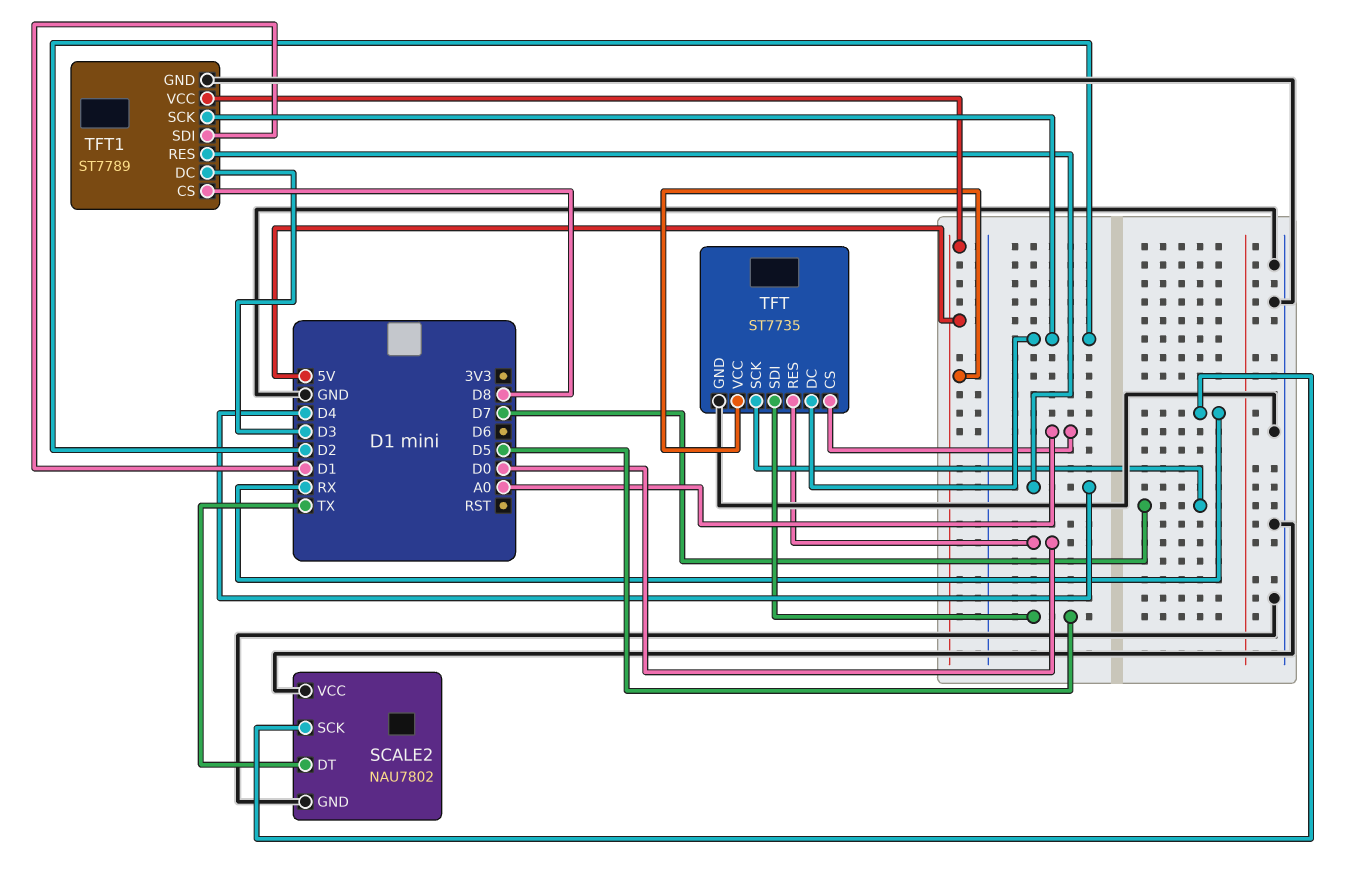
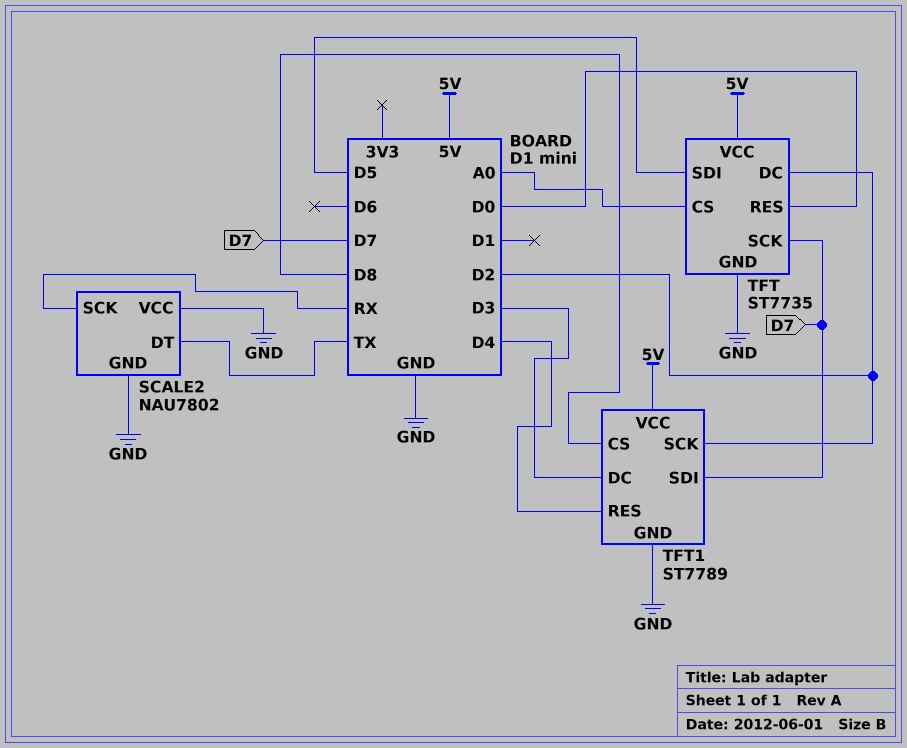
TFT1 pin SDI: D1 -> D7

